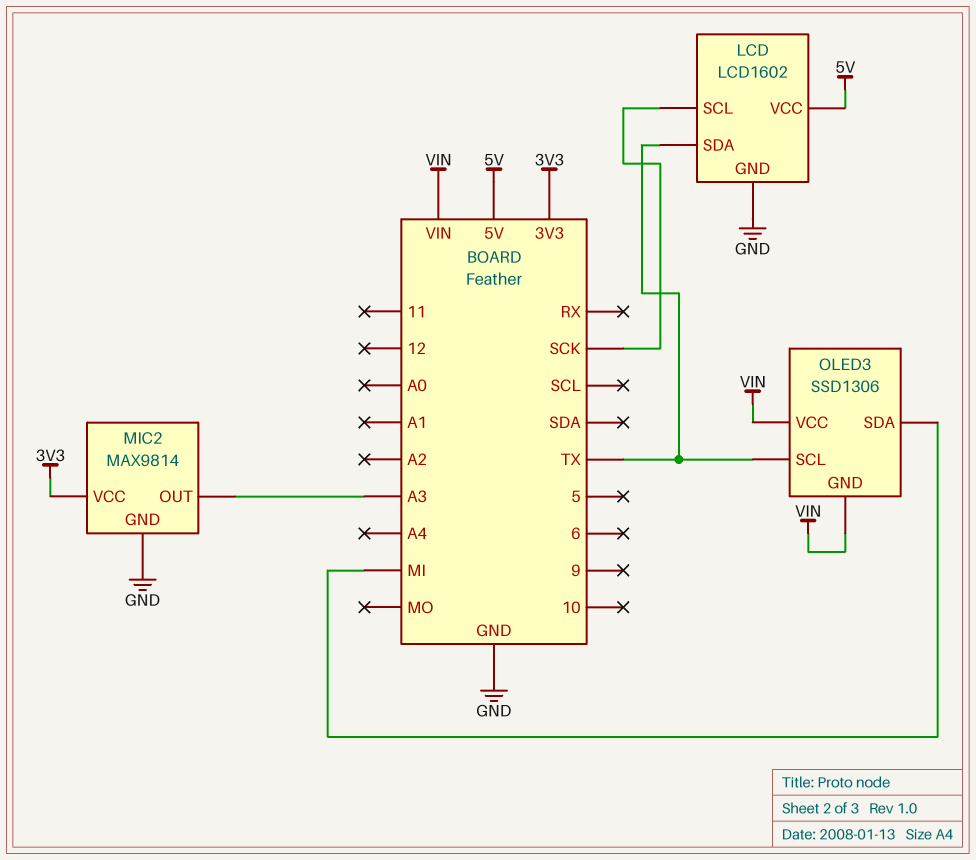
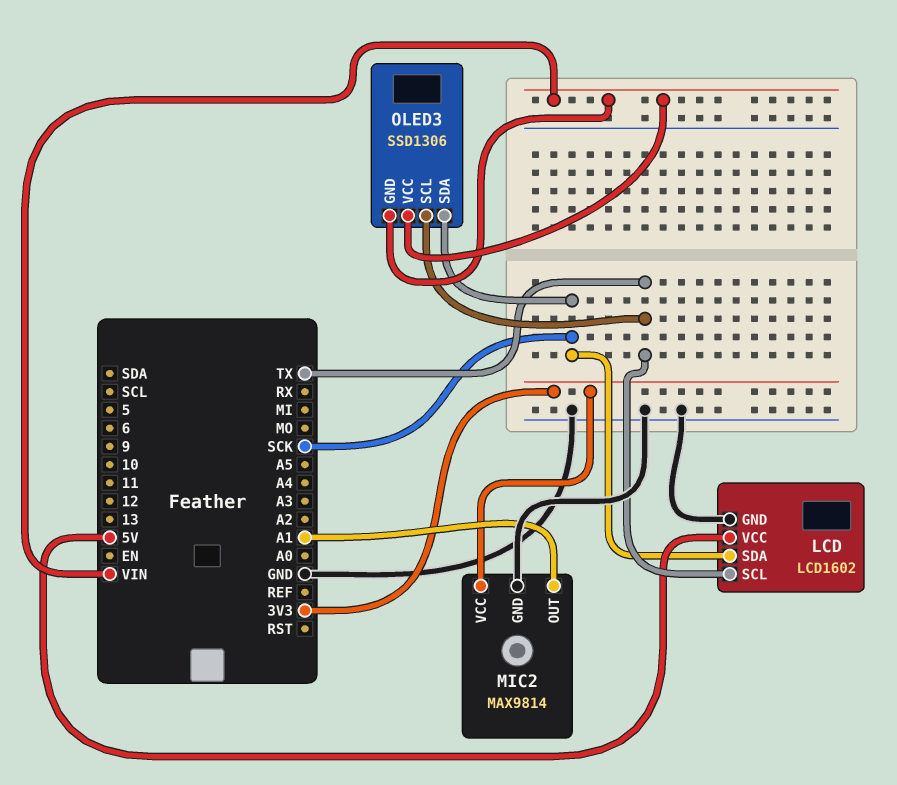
LCD pin SCL: SCK -> TX
LCD pin SDA: TX -> SCK
MIC2 pin OUT: A3 -> A1
OLED3 pin SDA: MI -> SCK

